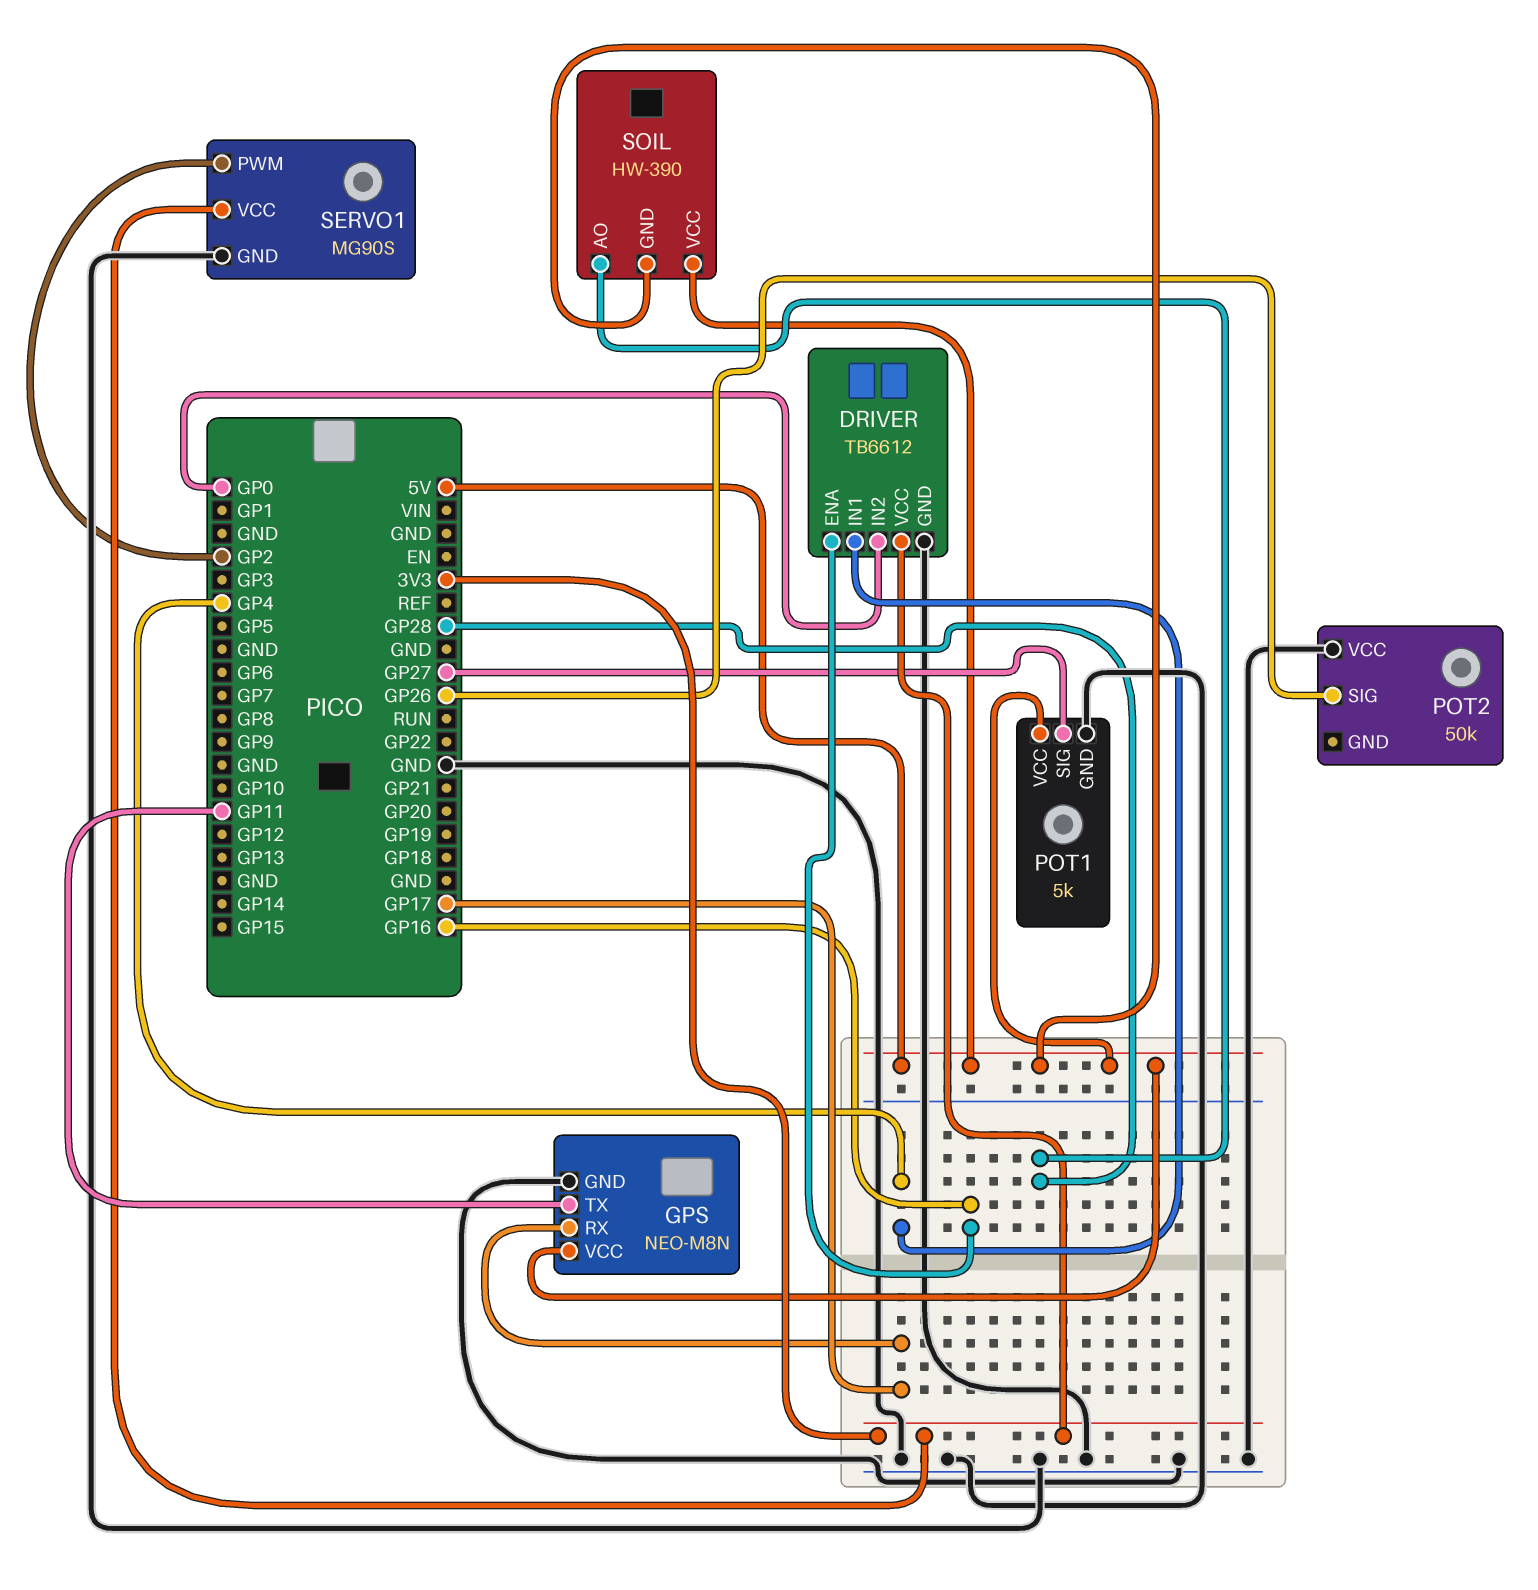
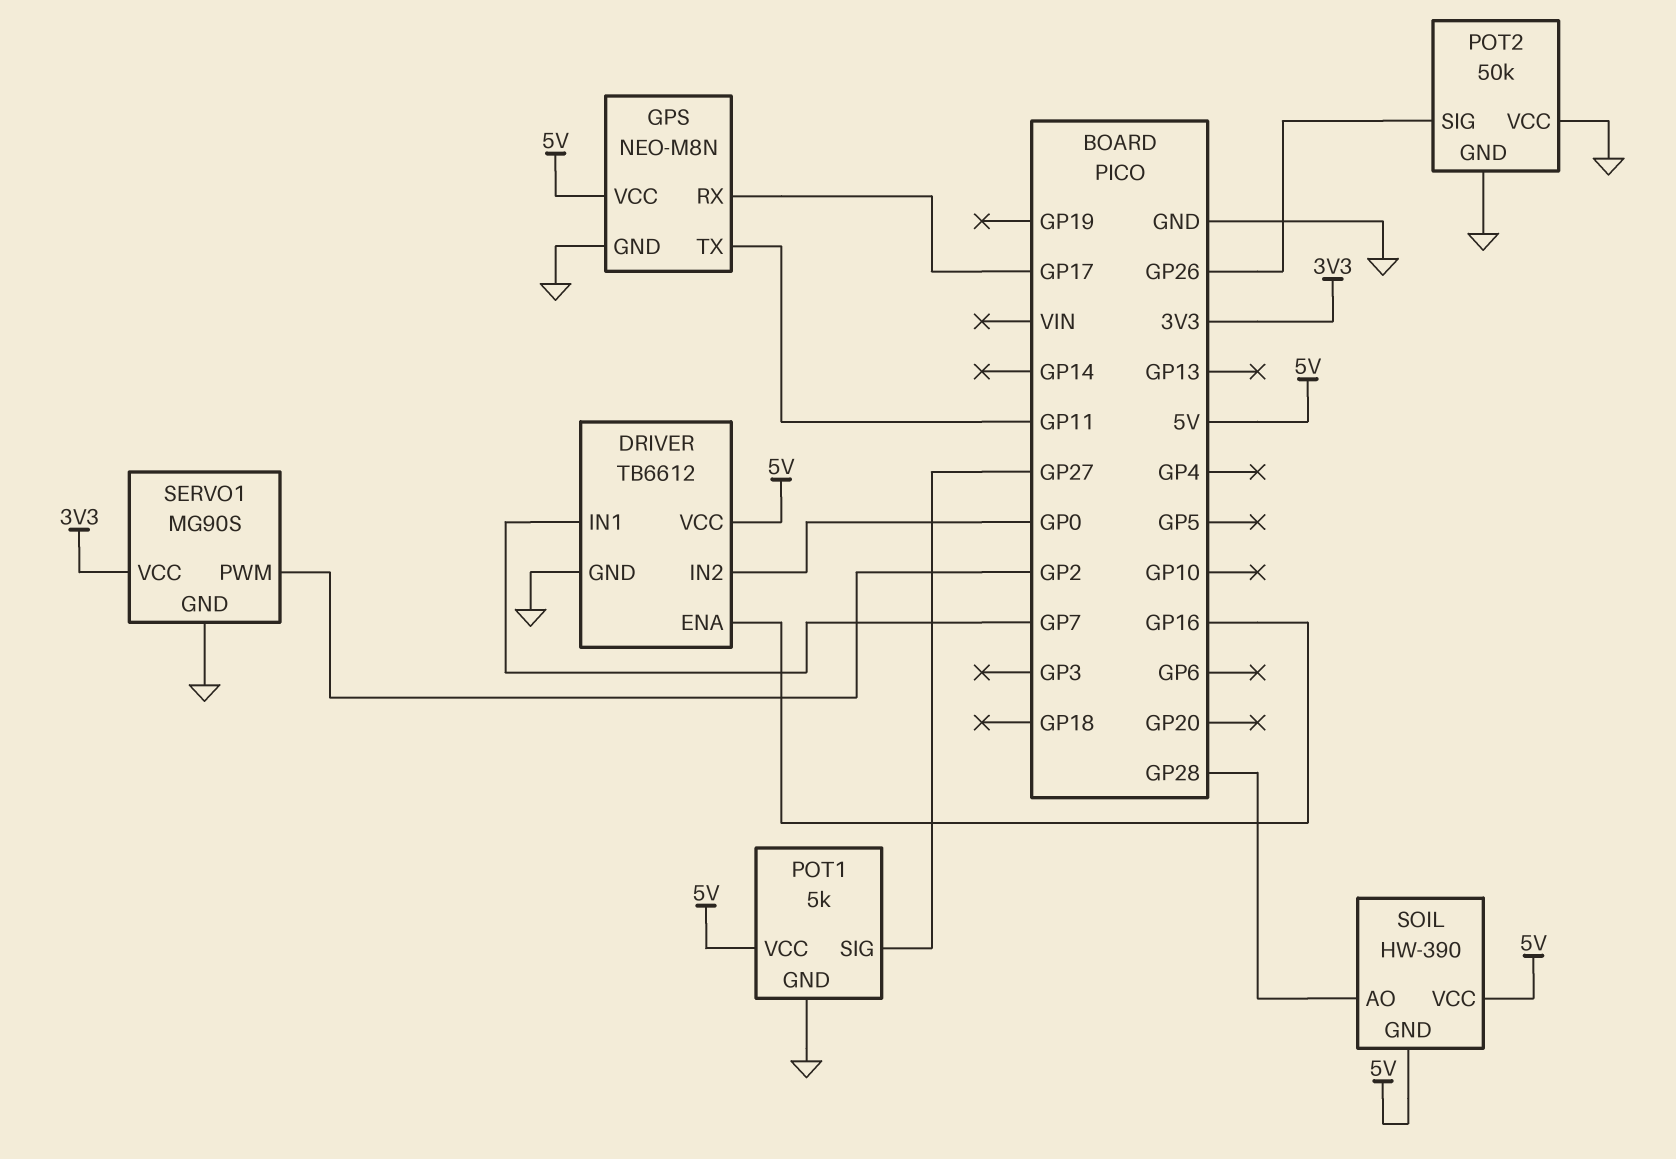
DRIVER pin IN1: GP4 -> GP7
DRIVER pin VCC: 3V3 -> 5V
POT2 pin GND: none -> GND

